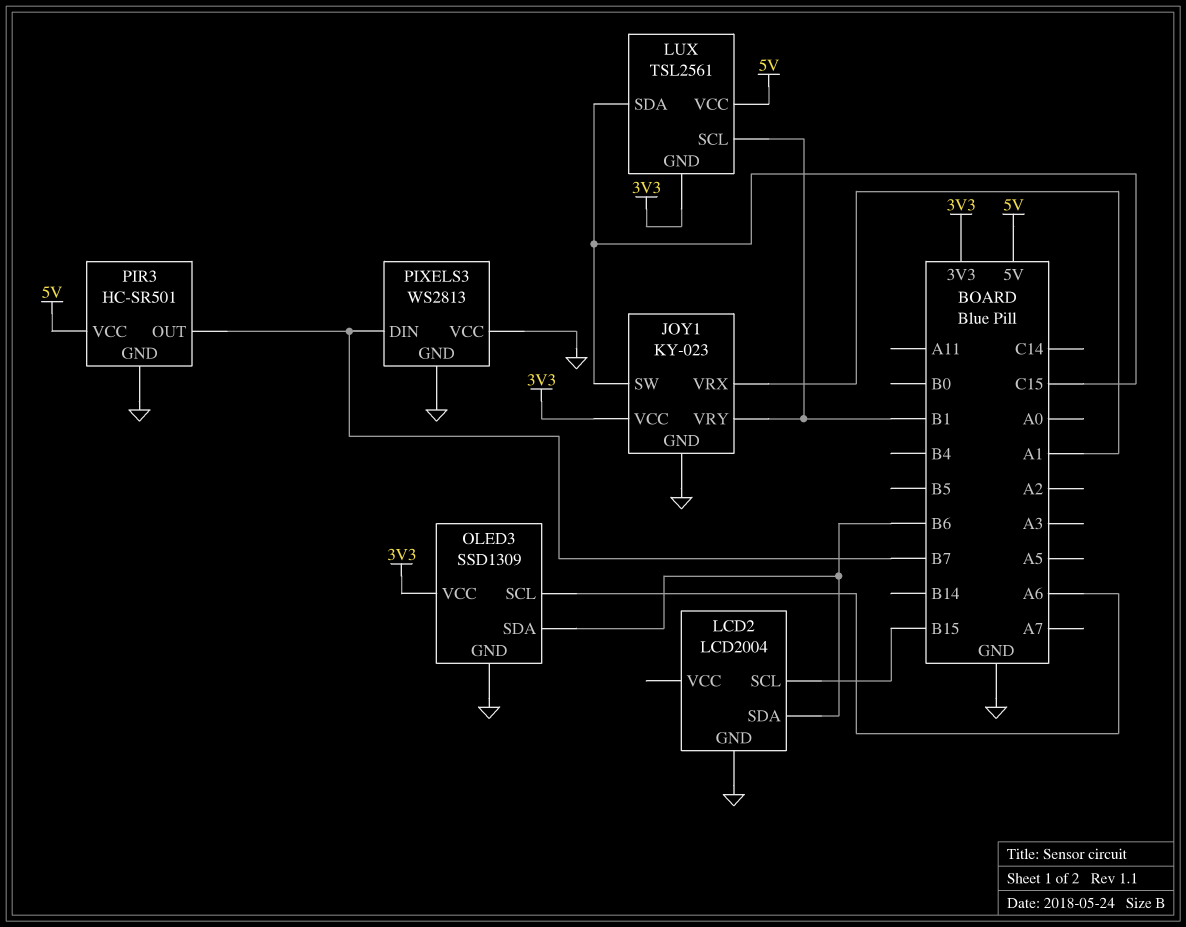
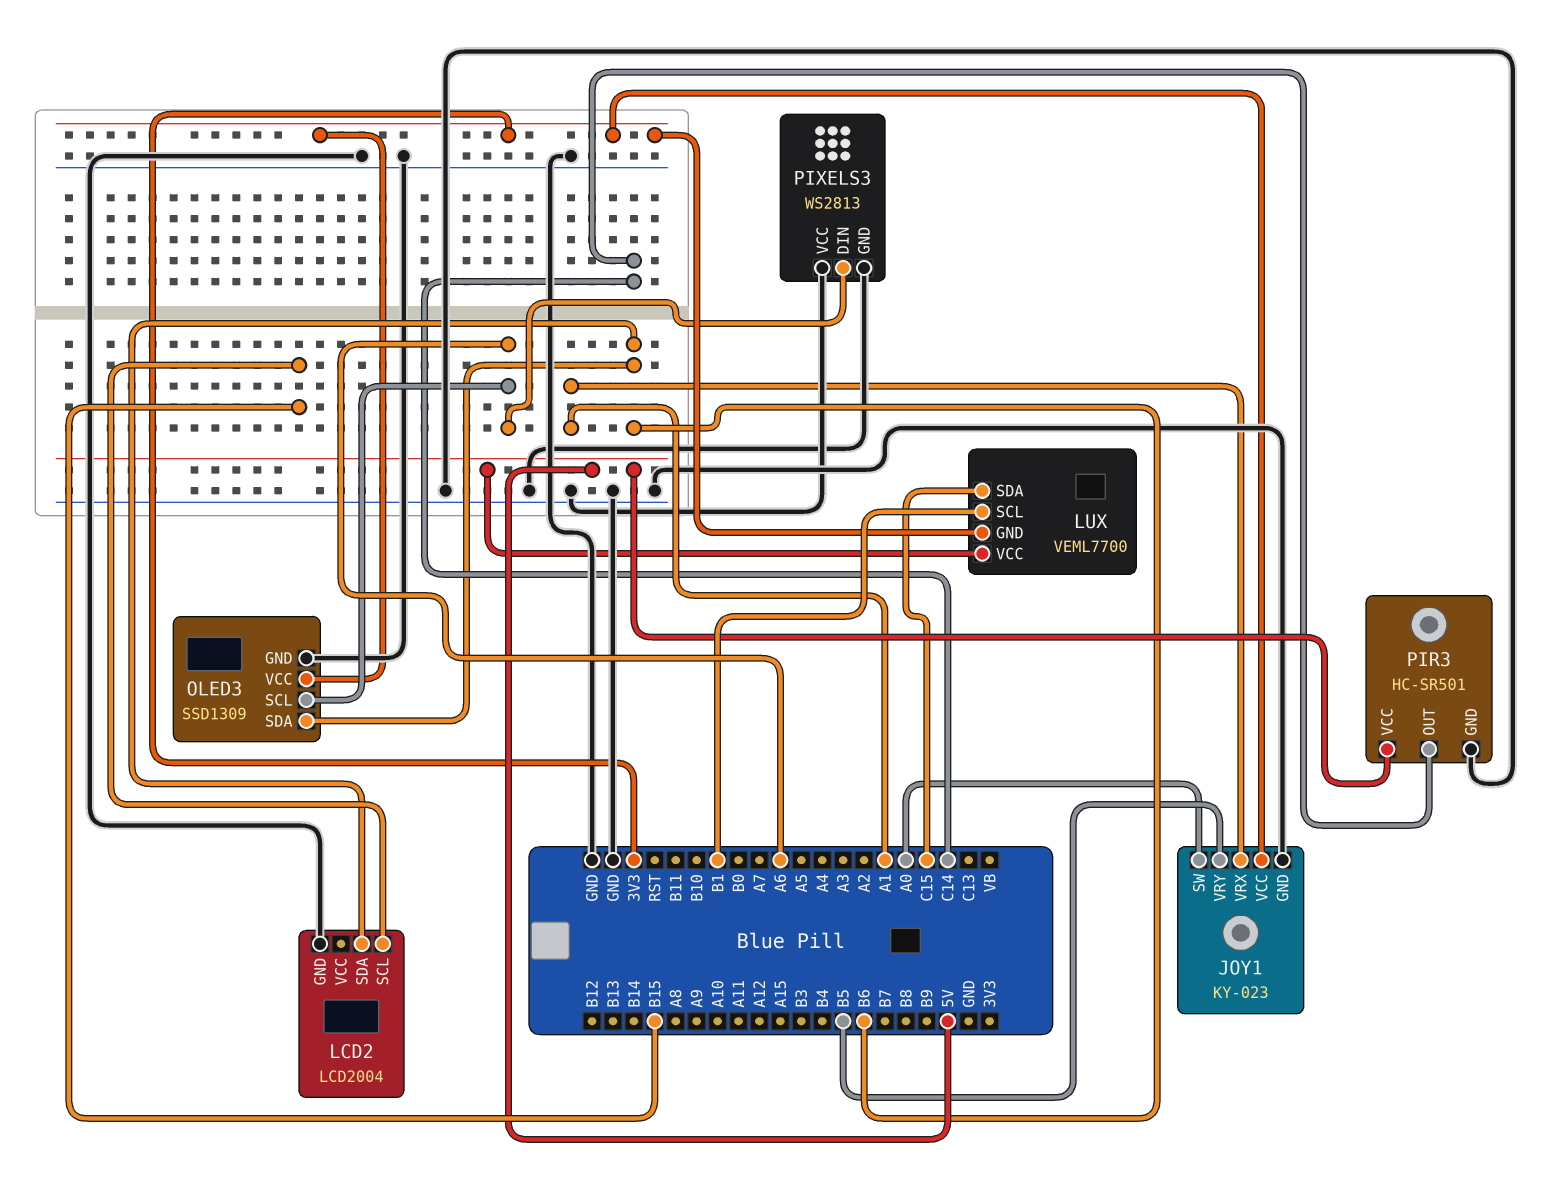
JOY1 pin SW: C15 -> A0
JOY1 pin VRY: B1 -> B5
LUX: TSL2561 -> VEML7700
PIR3 pin OUT: B7 -> C14
PIXELS3 pin DIN: B7 -> A6

